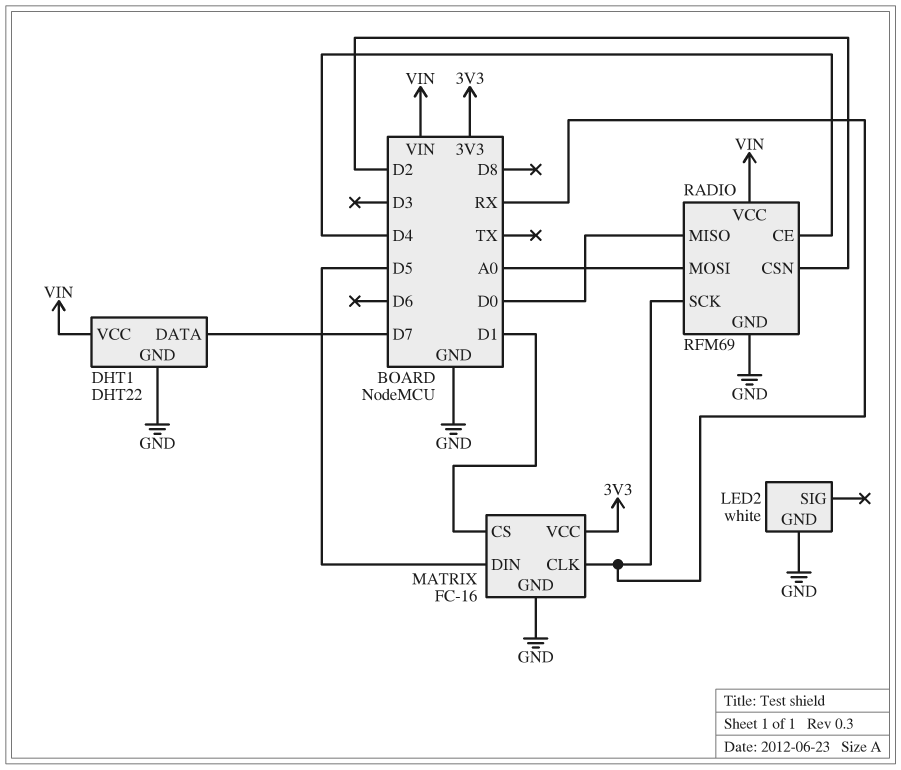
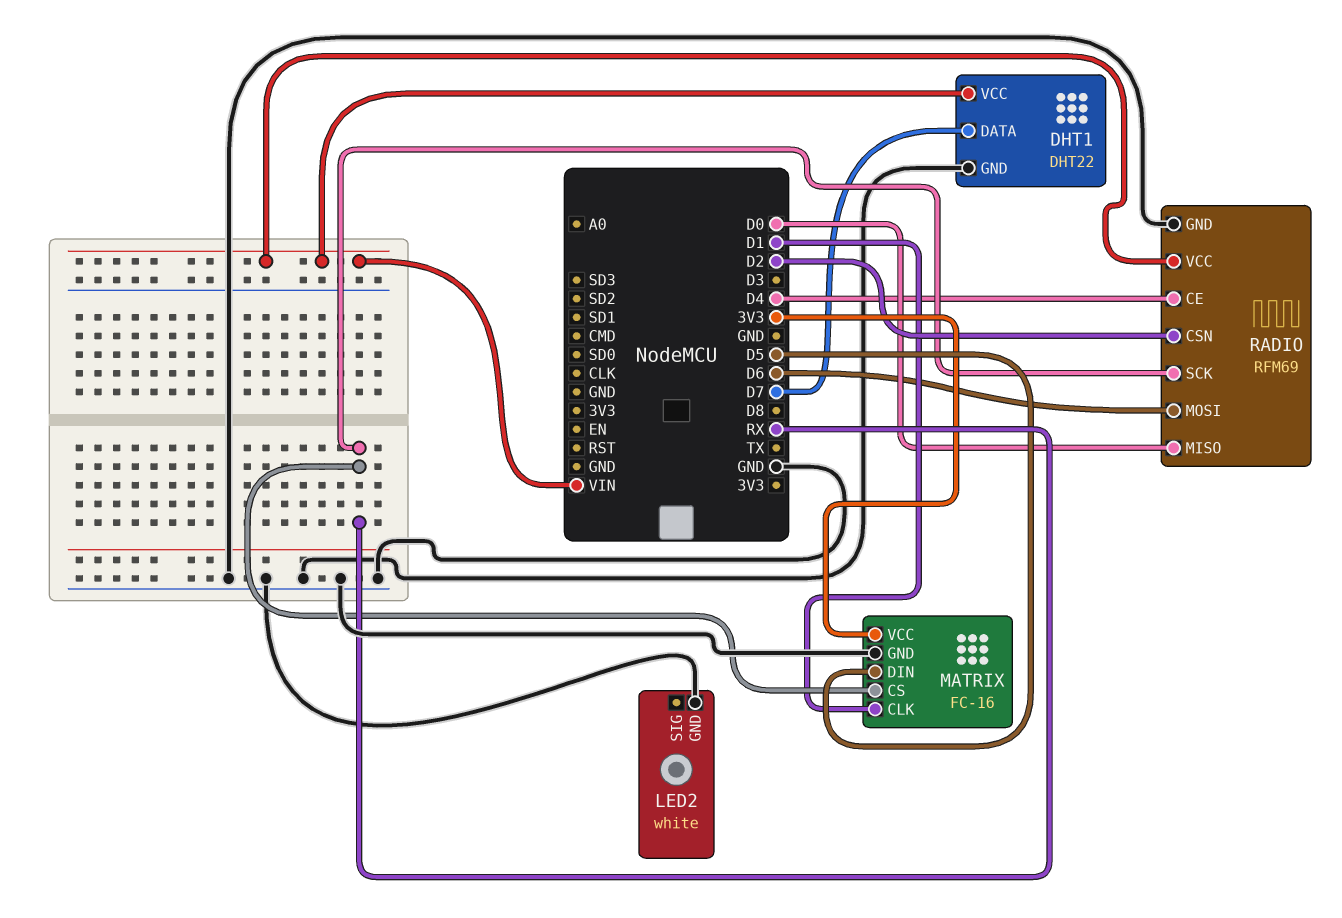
MATRIX pin CLK: RX -> D1
MATRIX pin CS: D1 -> RX
RADIO pin MOSI: A0 -> D6

